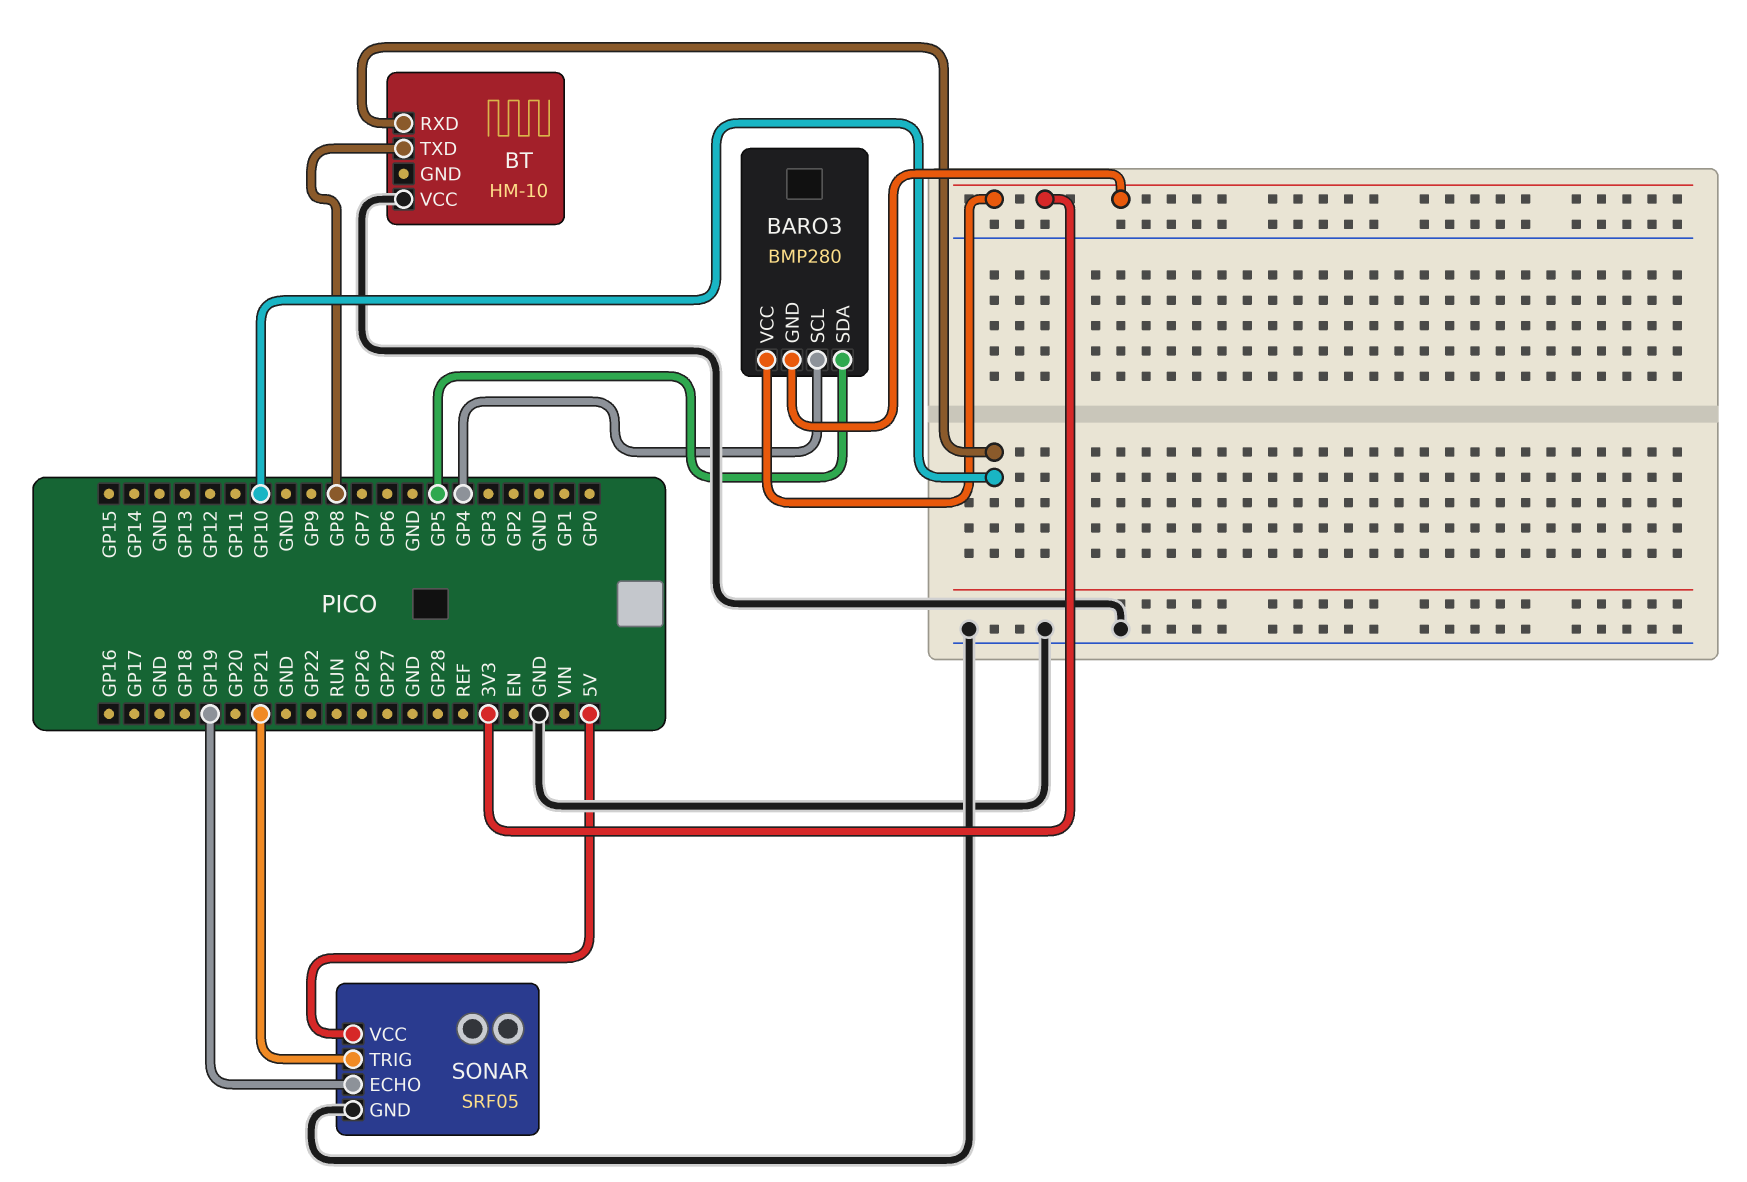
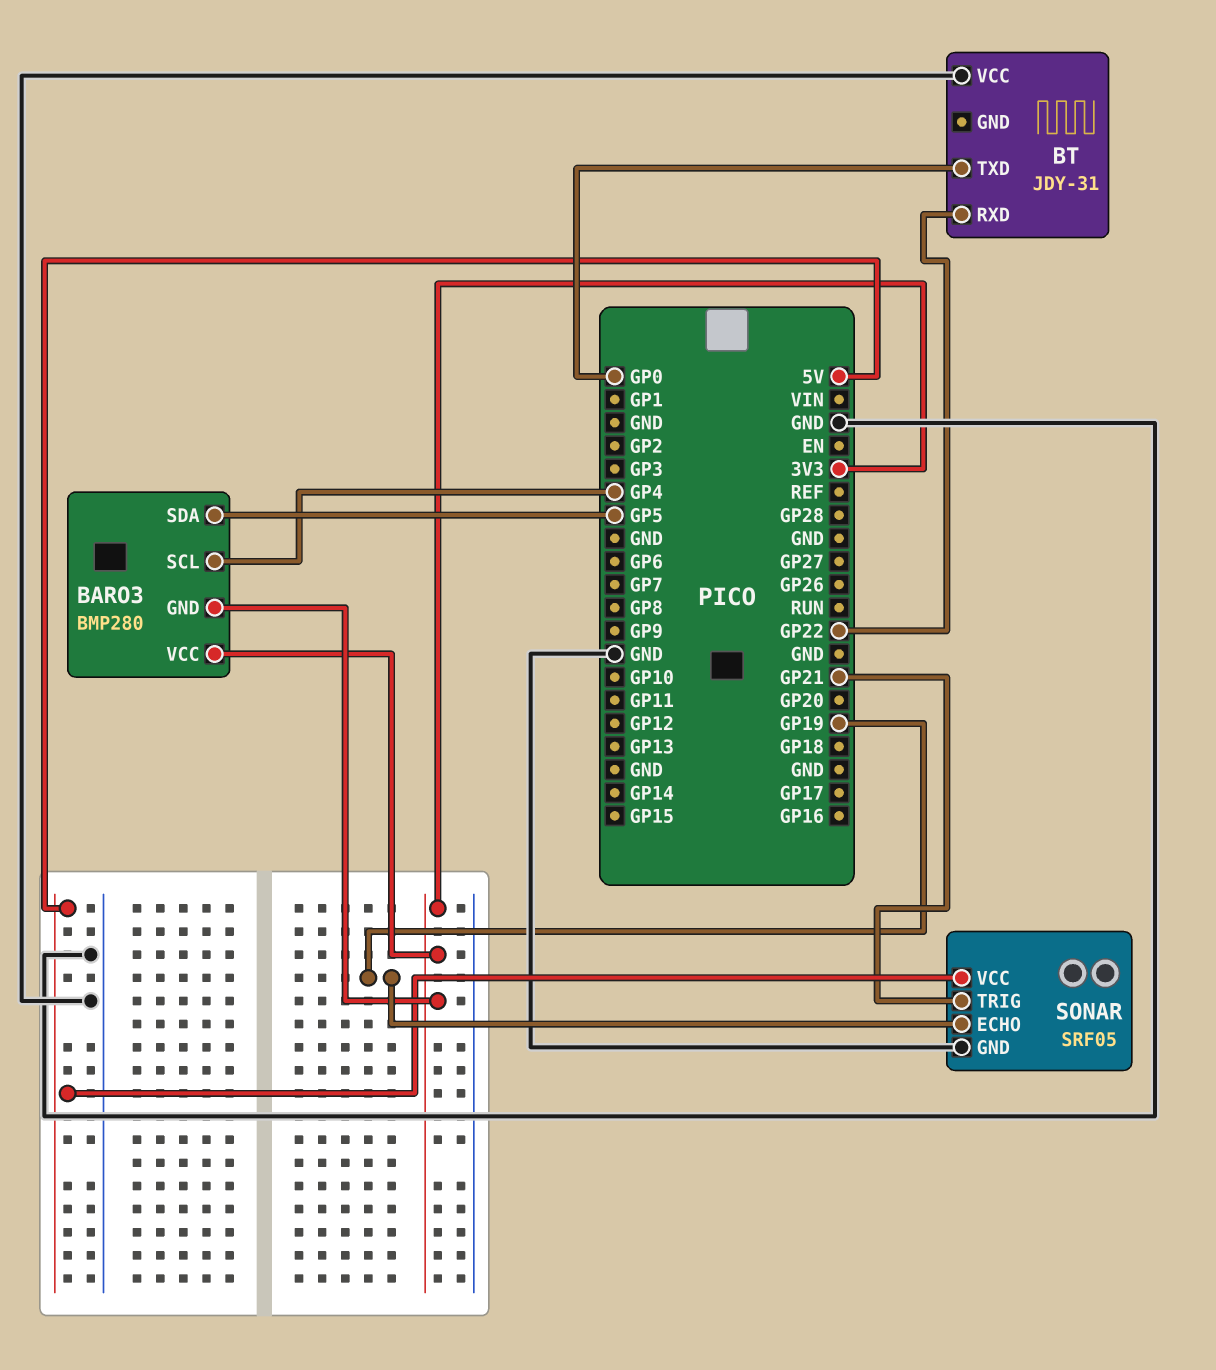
BT: HM-10 -> JDY-31
BT pin RXD: GP10 -> GP22
BT pin TXD: GP8 -> GP0

